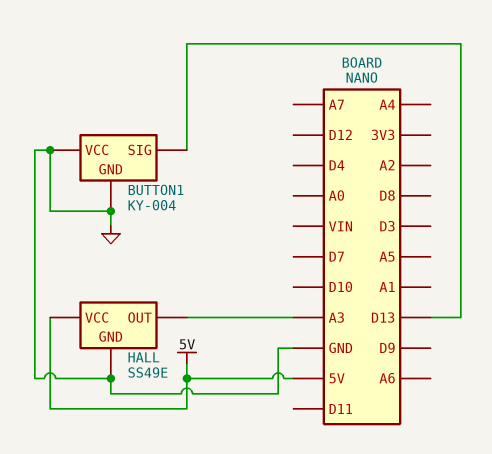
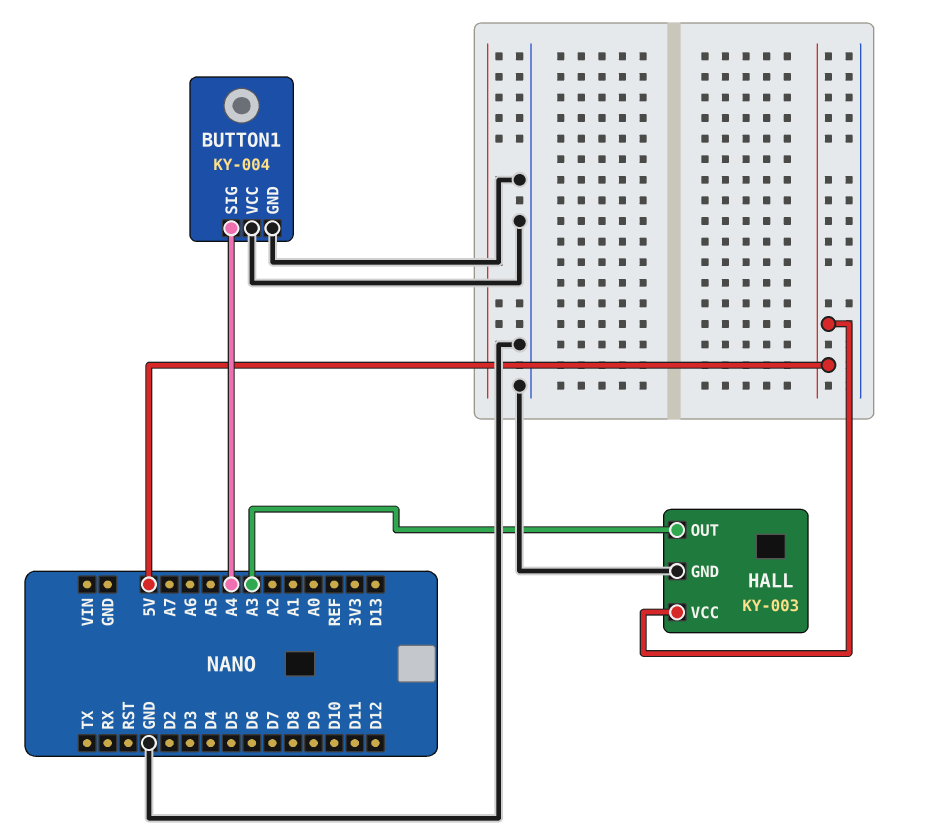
BUTTON1 pin SIG: D13 -> A4
HALL: SS49E -> KY-003

